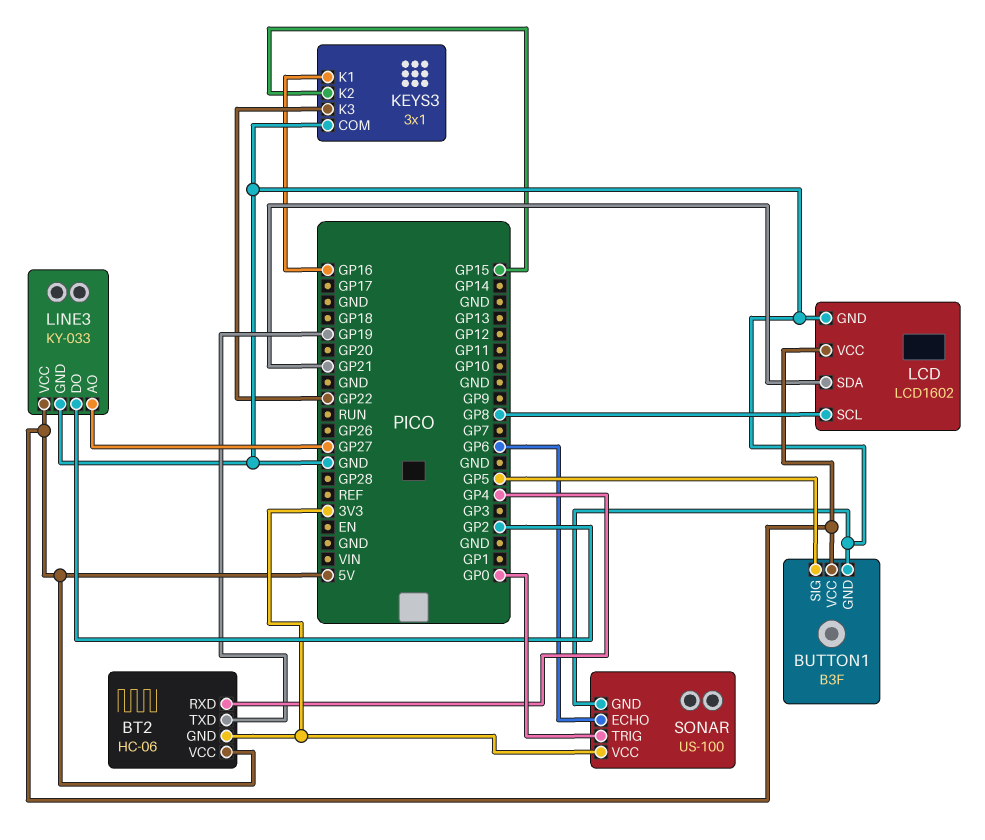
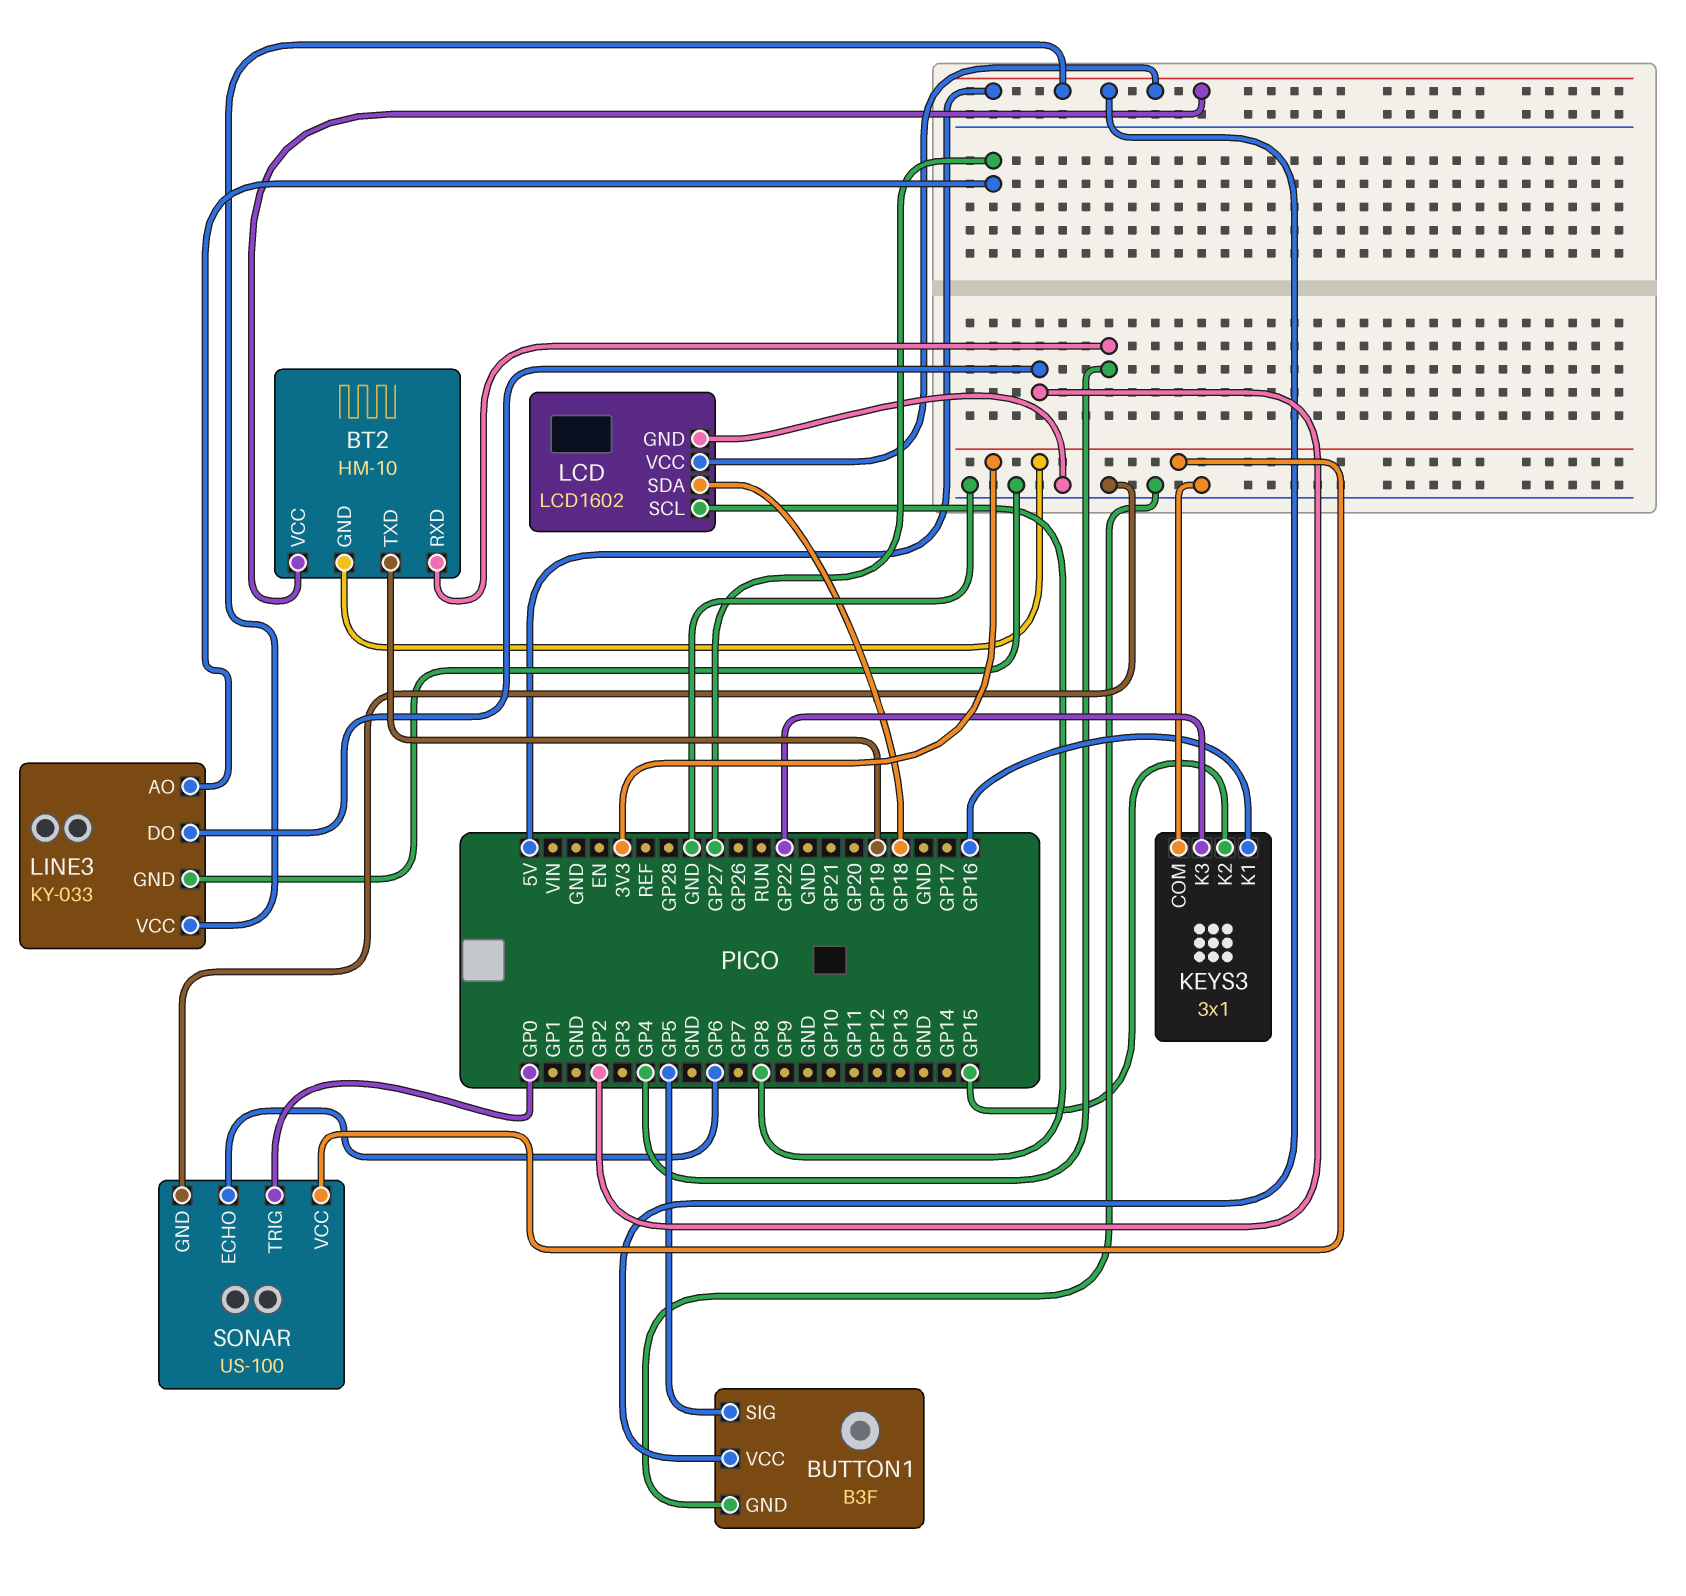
BT2: HC-06 -> HM-10
LCD pin SDA: GP21 -> GP18

